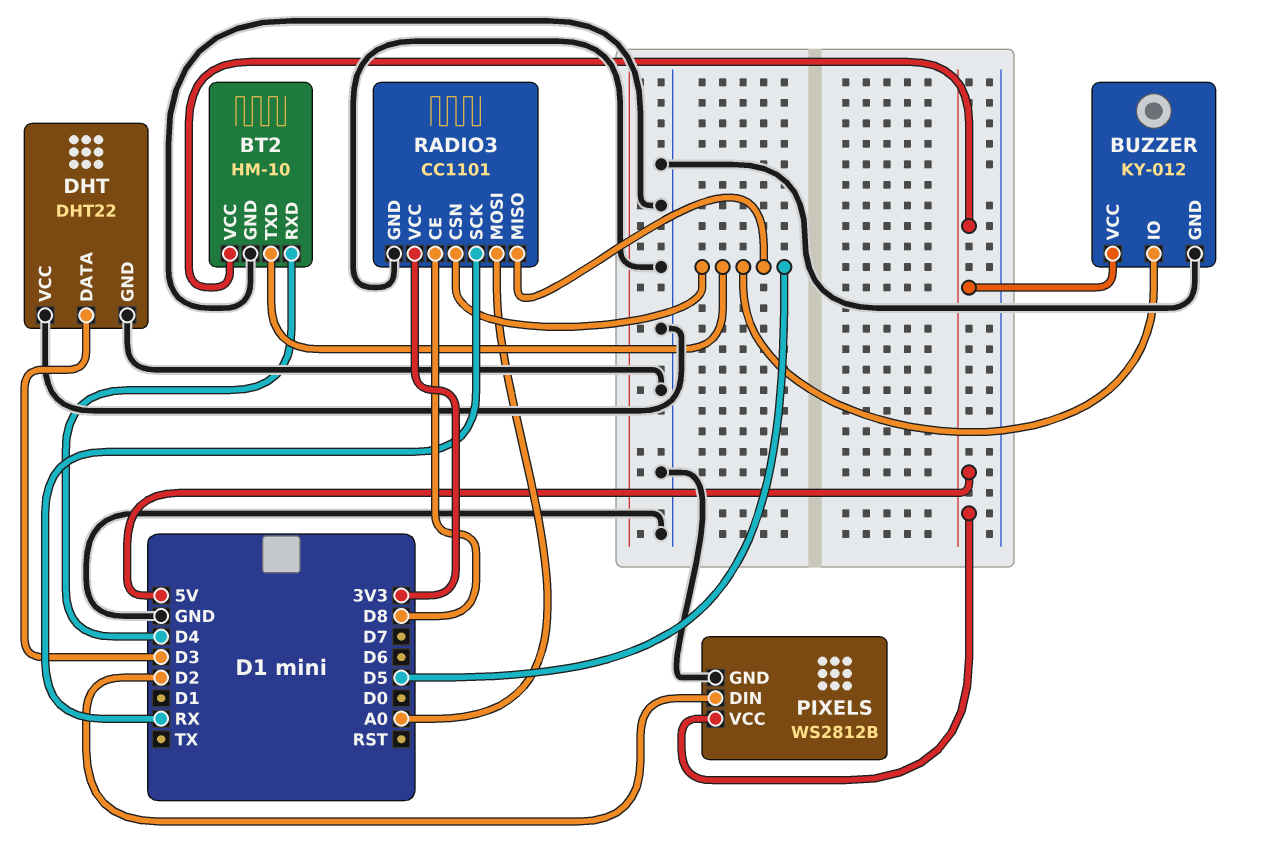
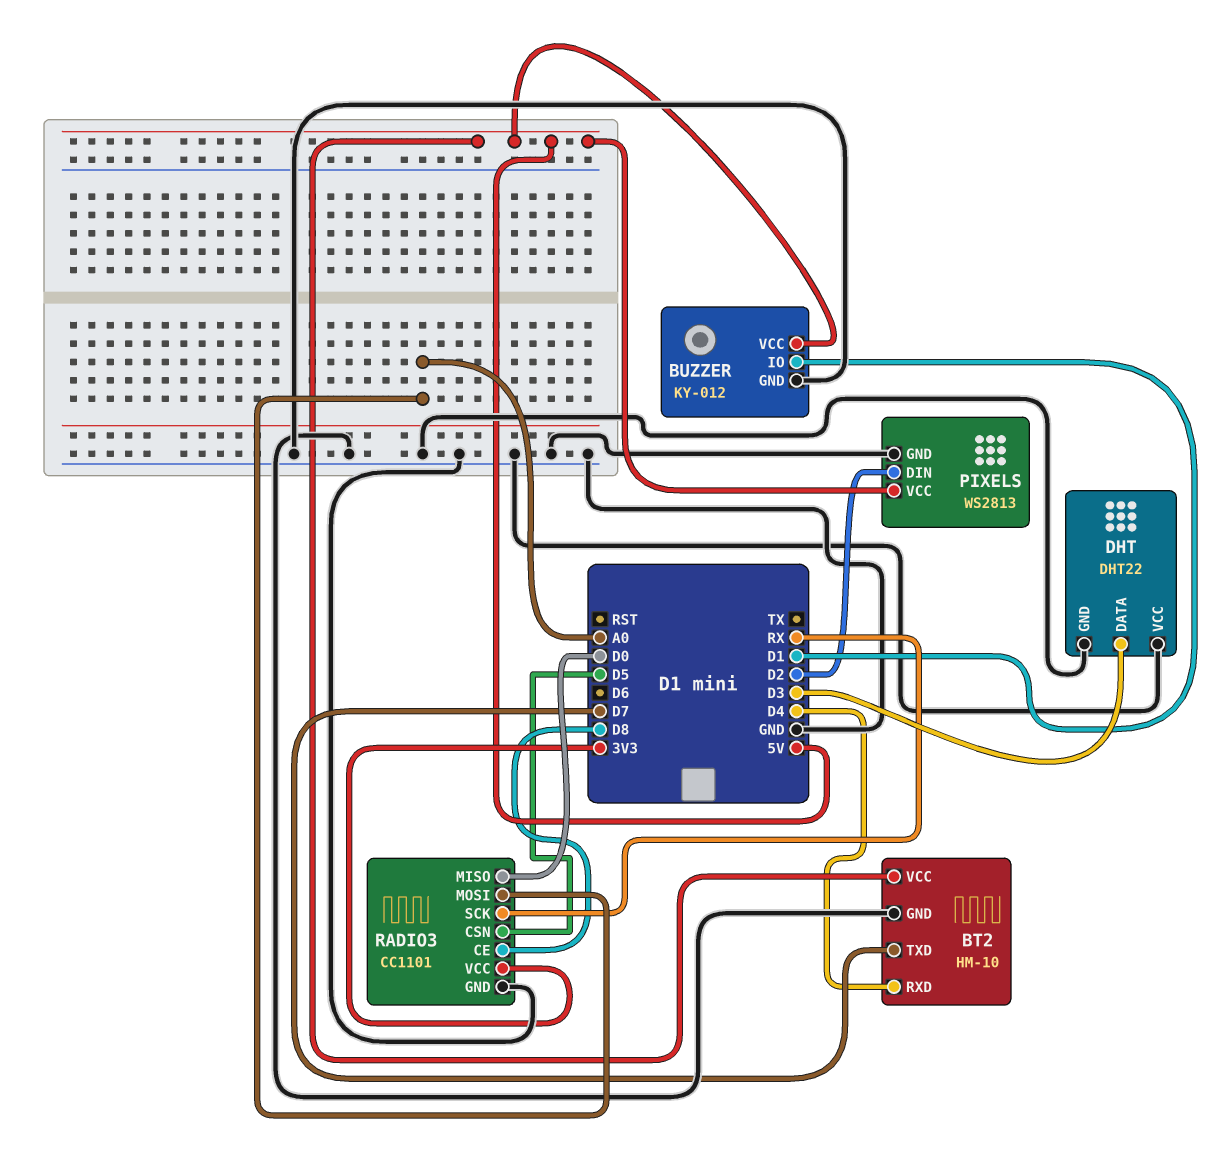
BT2 pin TXD: D5 -> D7
BUZZER pin IO: D5 -> D1
PIXELS: WS2812B -> WS2813
RADIO3 pin MISO: D5 -> D0

